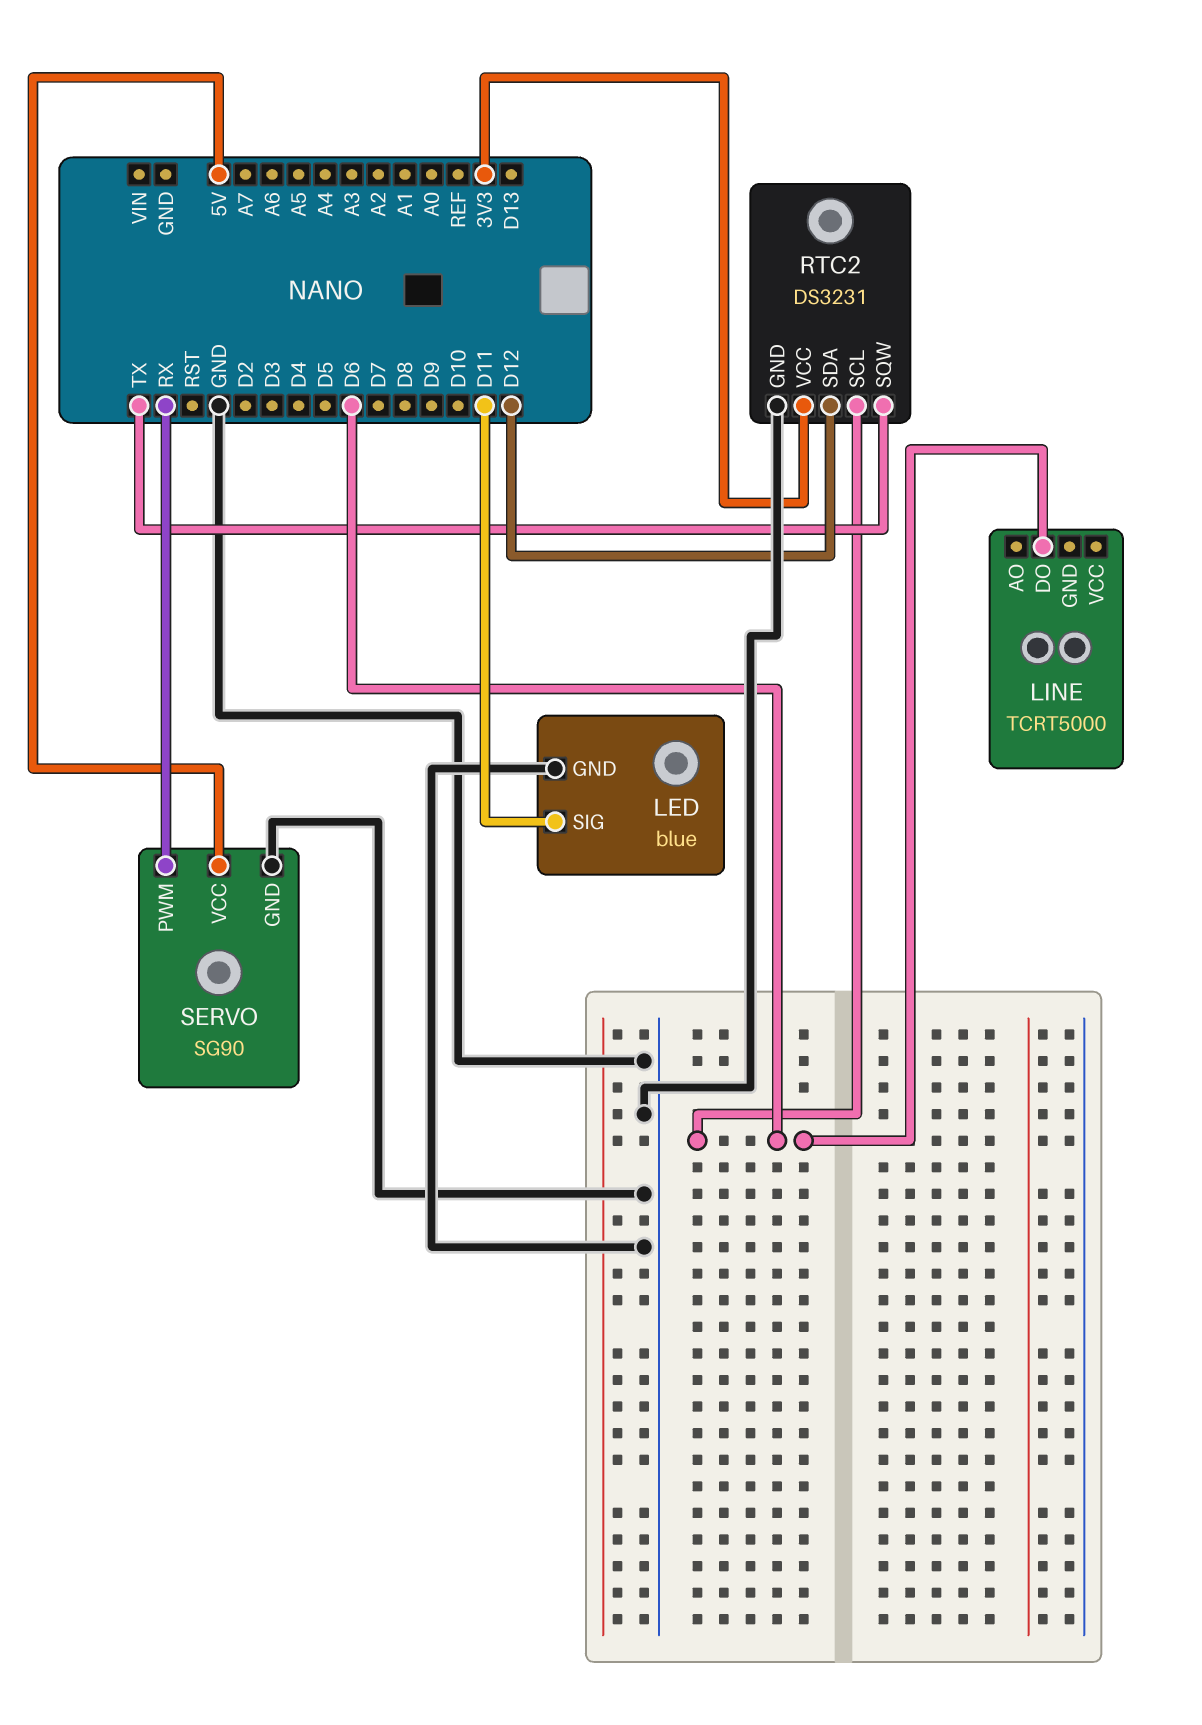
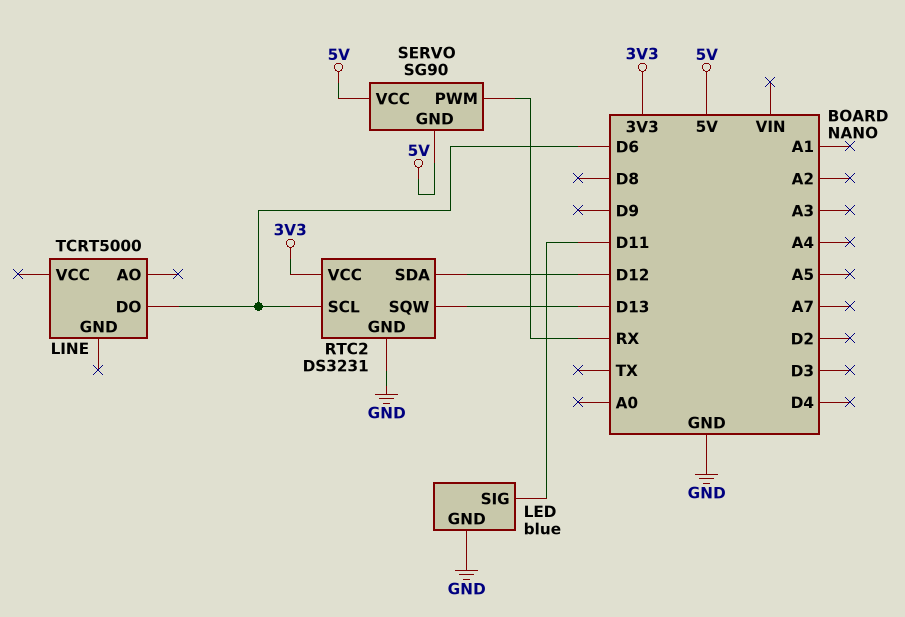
RTC2 pin SQW: TX -> D13
SERVO pin GND: GND -> 5V

